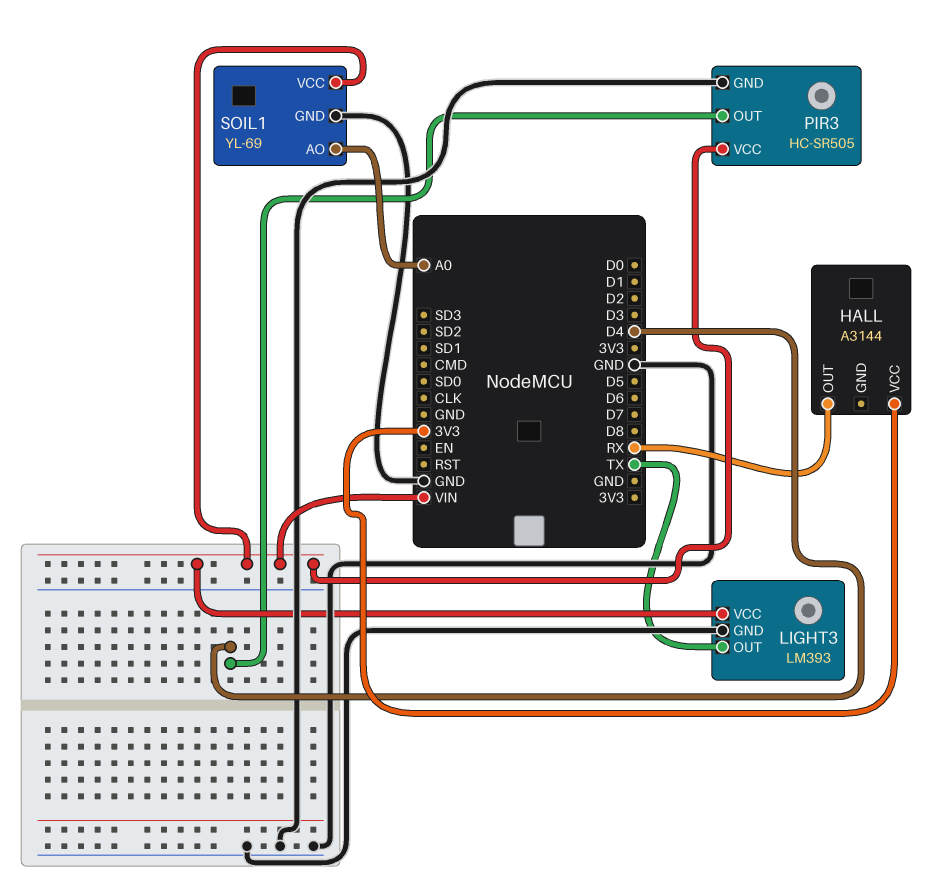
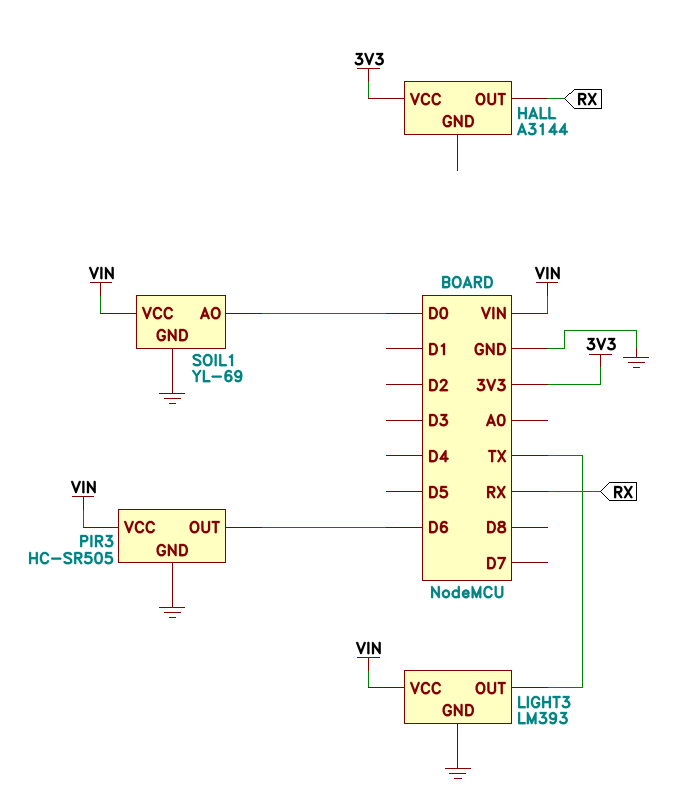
PIR3 pin OUT: D4 -> D6
SOIL1 pin AO: A0 -> D0

